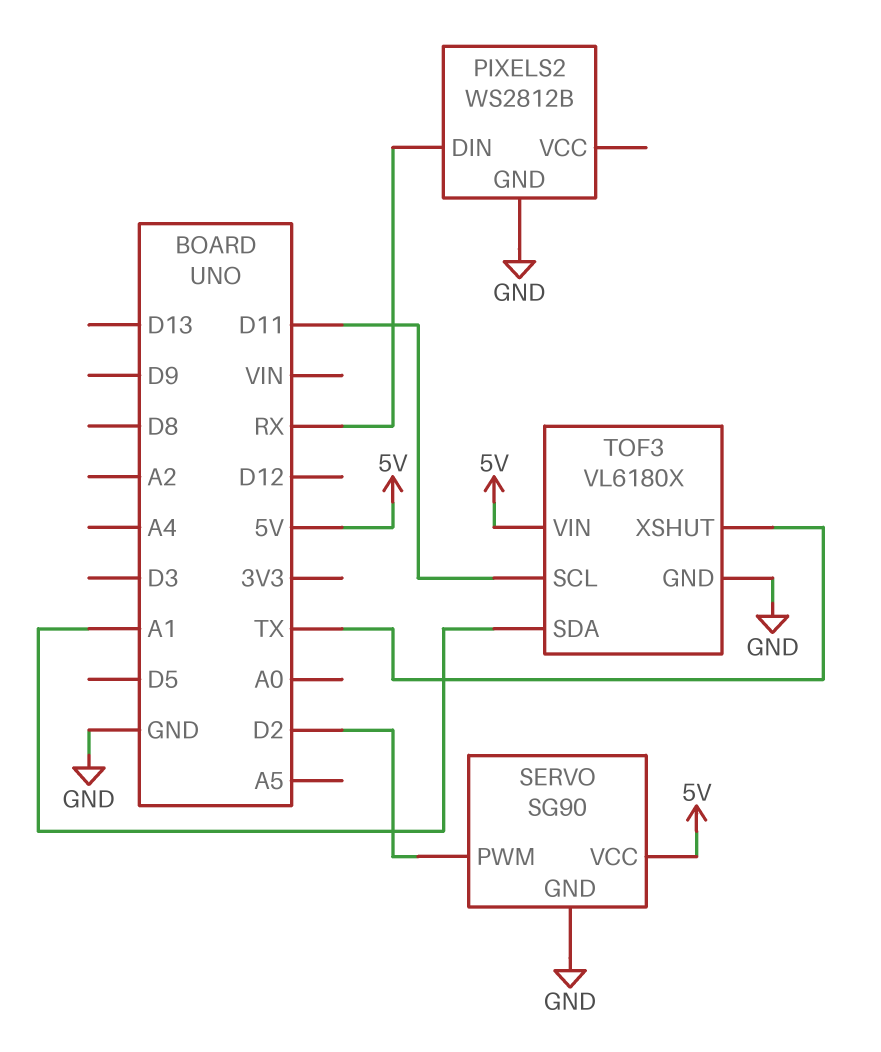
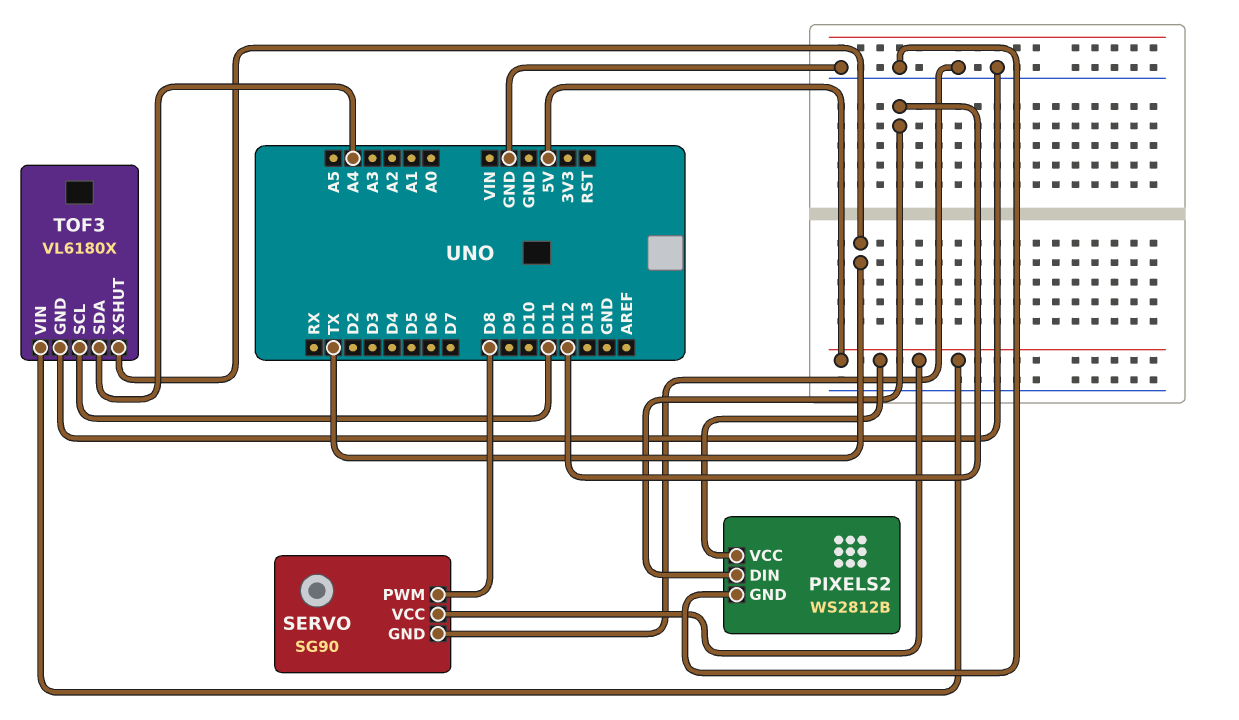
PIXELS2 pin DIN: RX -> D12
PIXELS2 pin VCC: none -> 5V
SERVO pin PWM: D2 -> D8
TOF3 pin SDA: A1 -> A4

